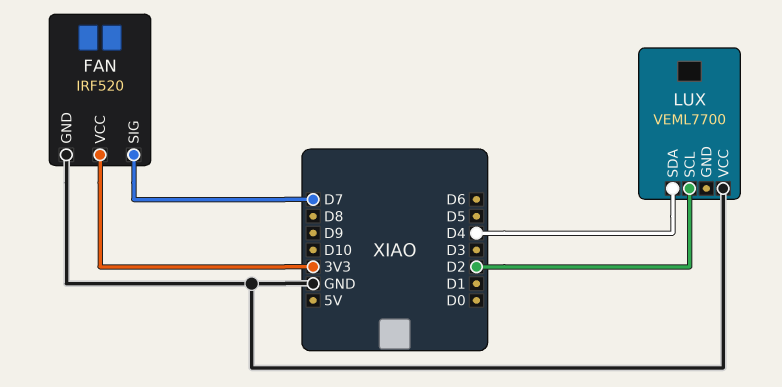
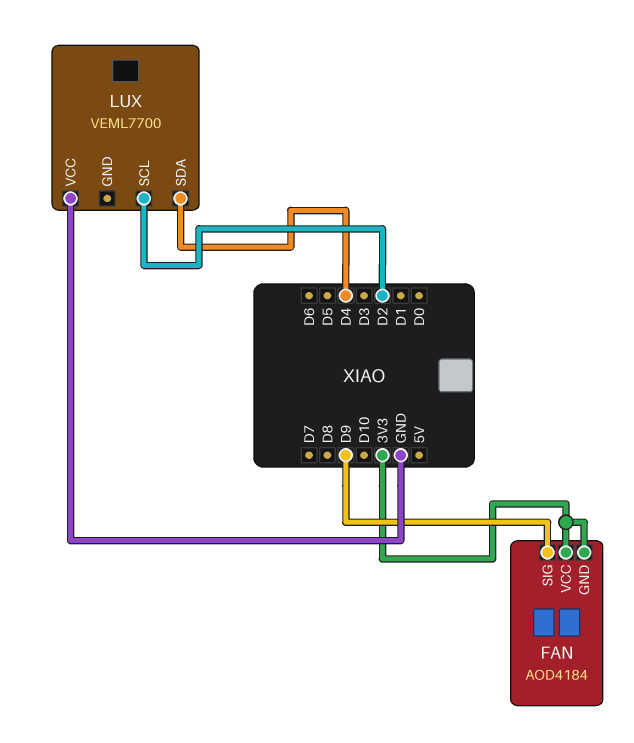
FAN: IRF520 -> AOD4184
FAN pin GND: GND -> 3V3
FAN pin SIG: D7 -> D9

